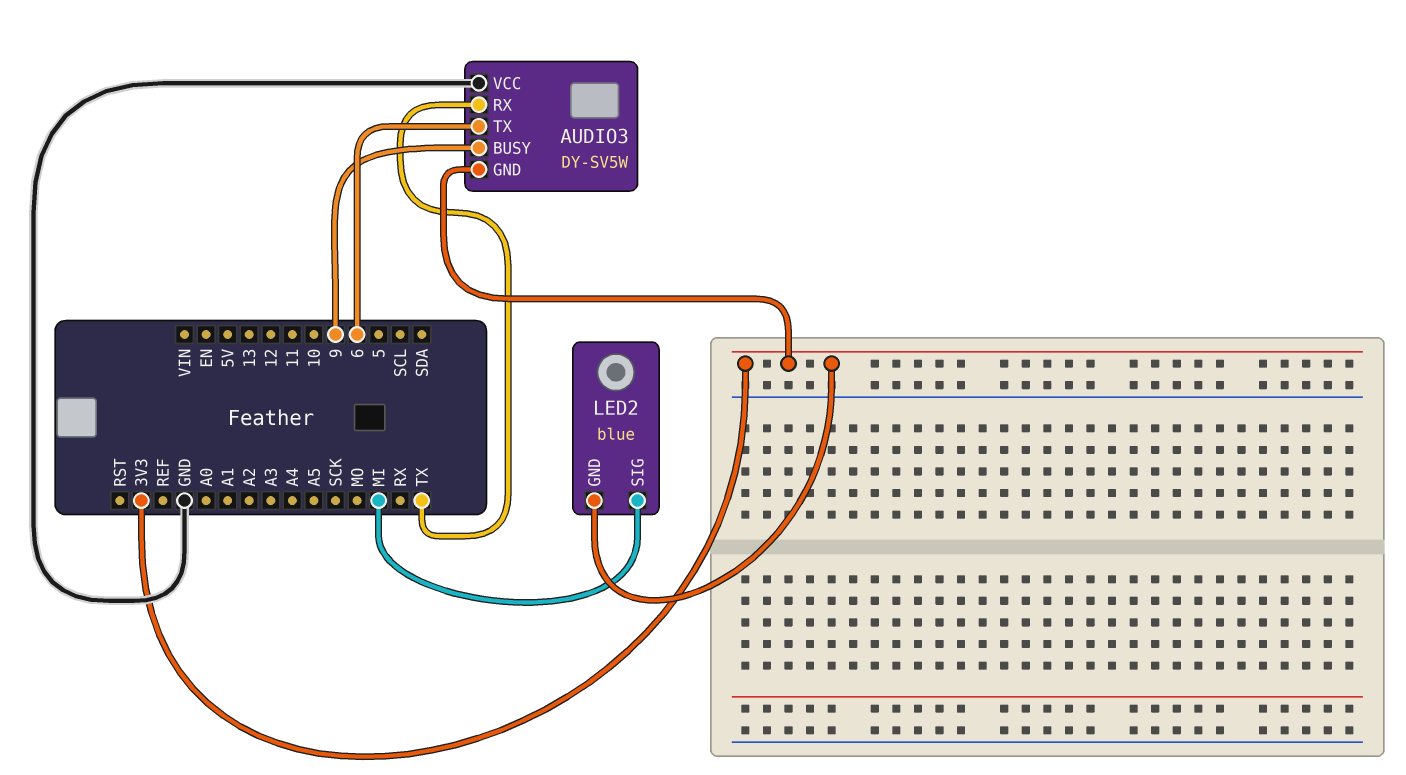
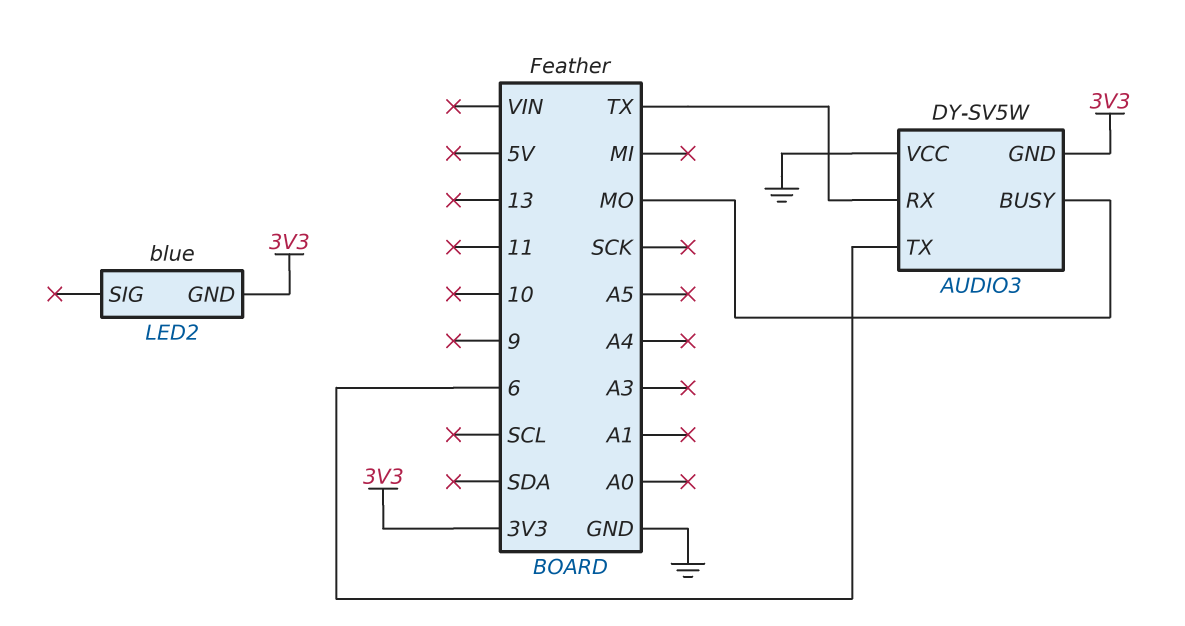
AUDIO3 pin BUSY: 9 -> MO
LED2 pin SIG: MI -> none

